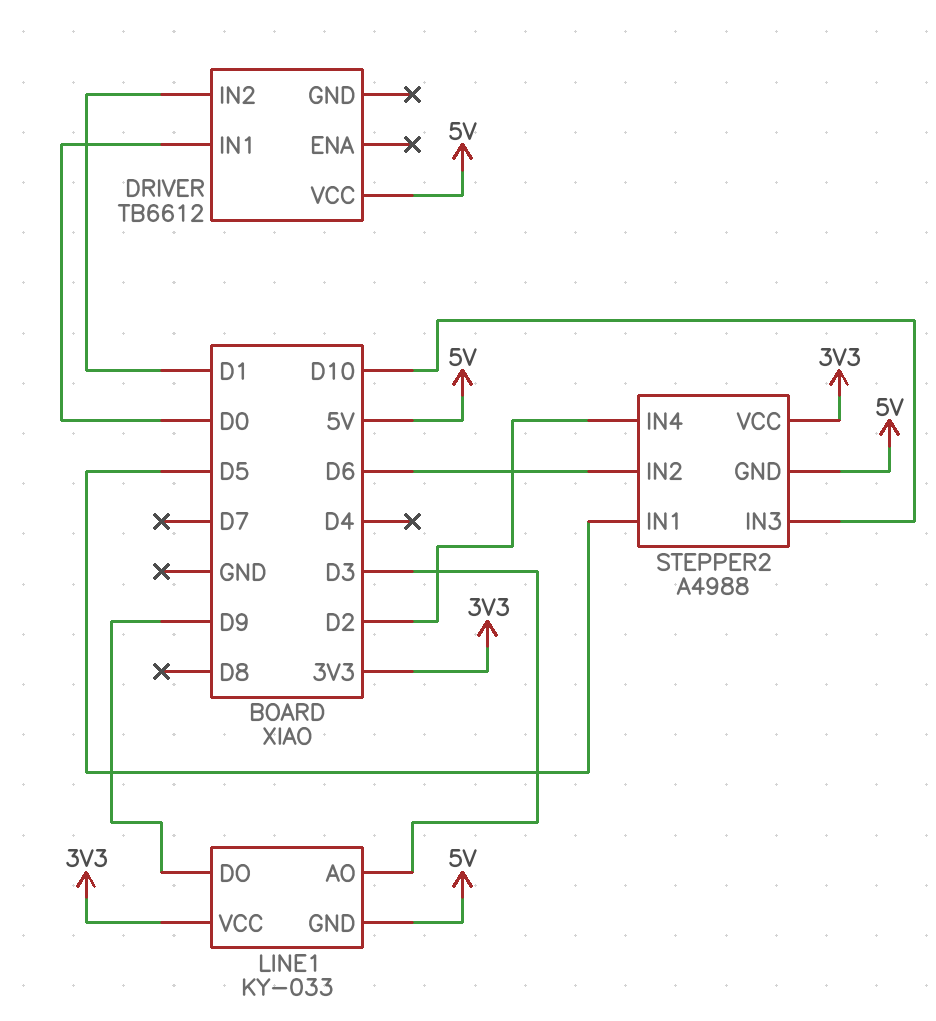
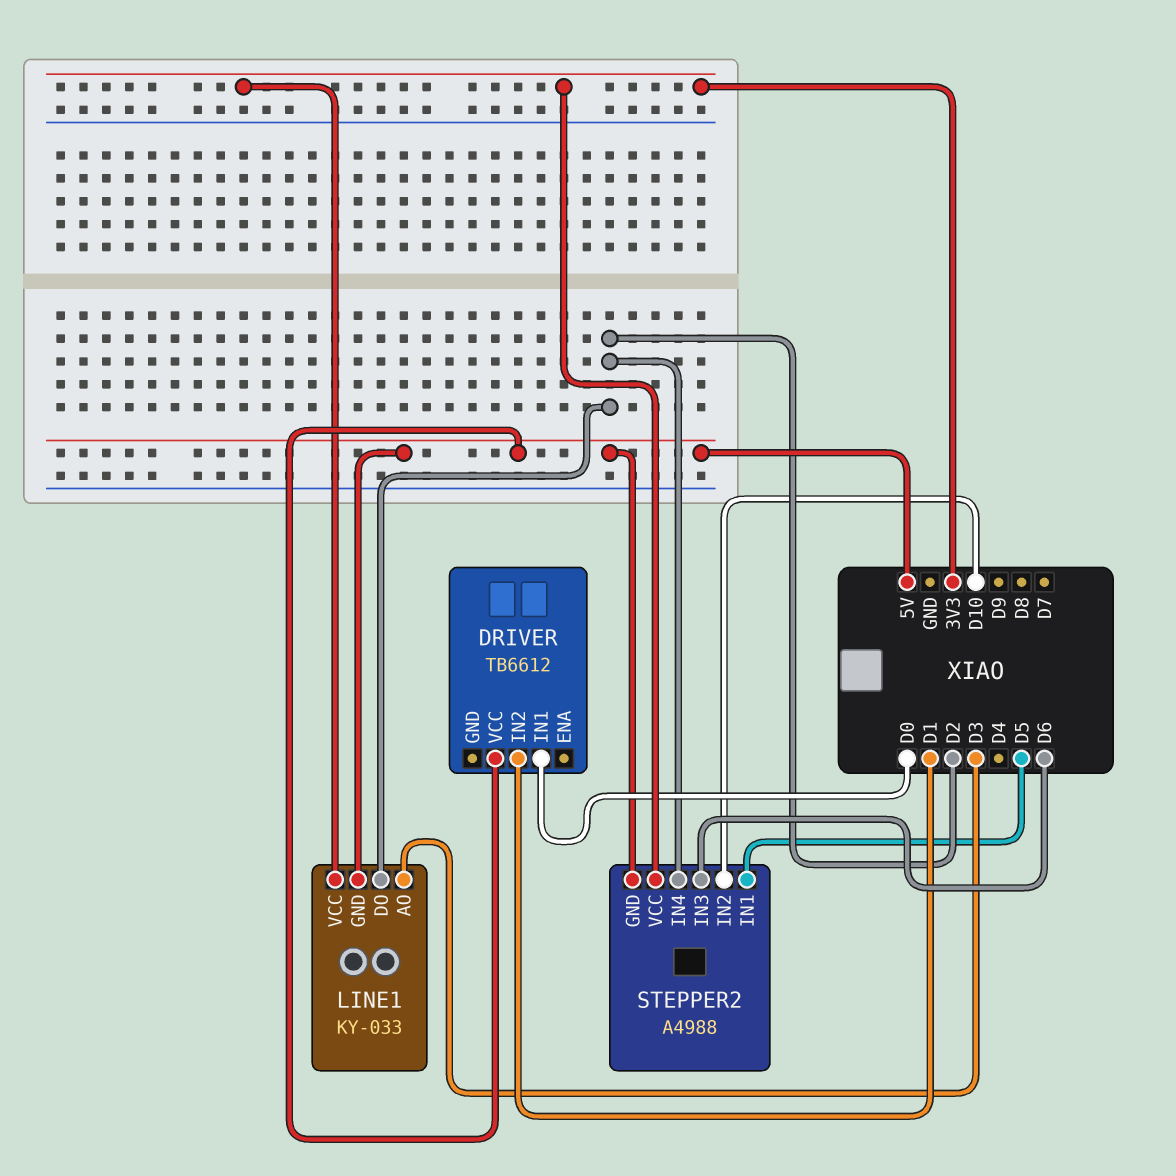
LINE1 pin DO: D9 -> D2
STEPPER2 pin IN2: D6 -> D10
STEPPER2 pin IN3: D10 -> D6

